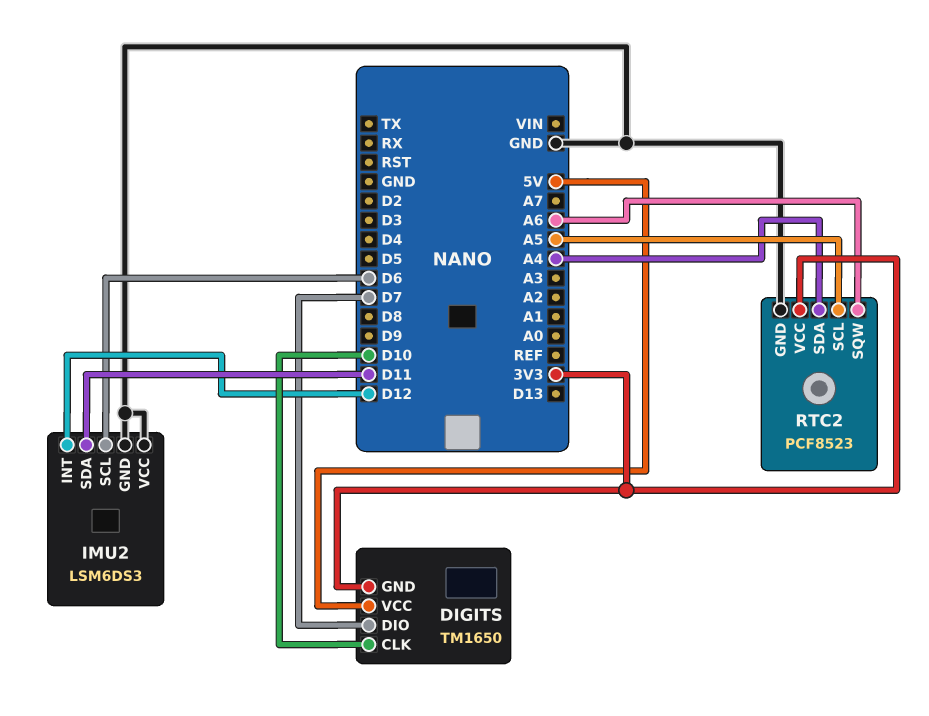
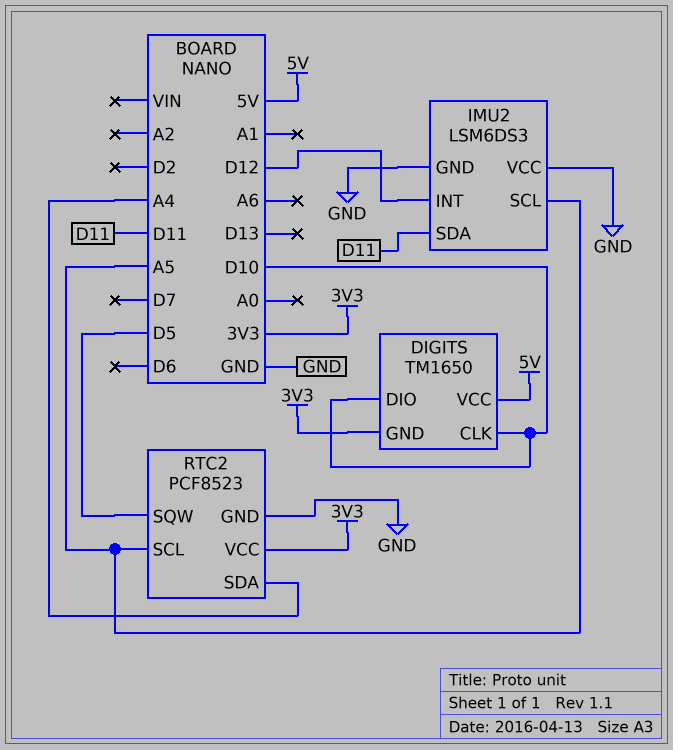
DIGITS pin DIO: D7 -> D10
IMU2 pin SCL: D6 -> A5
RTC2 pin SQW: A6 -> D5

